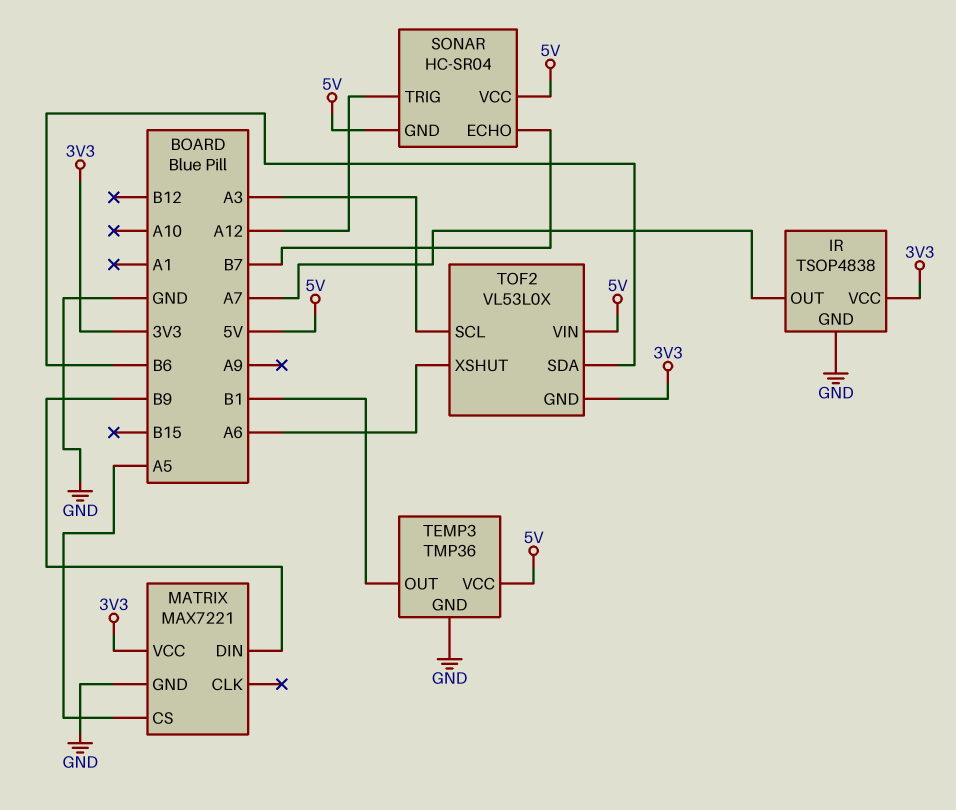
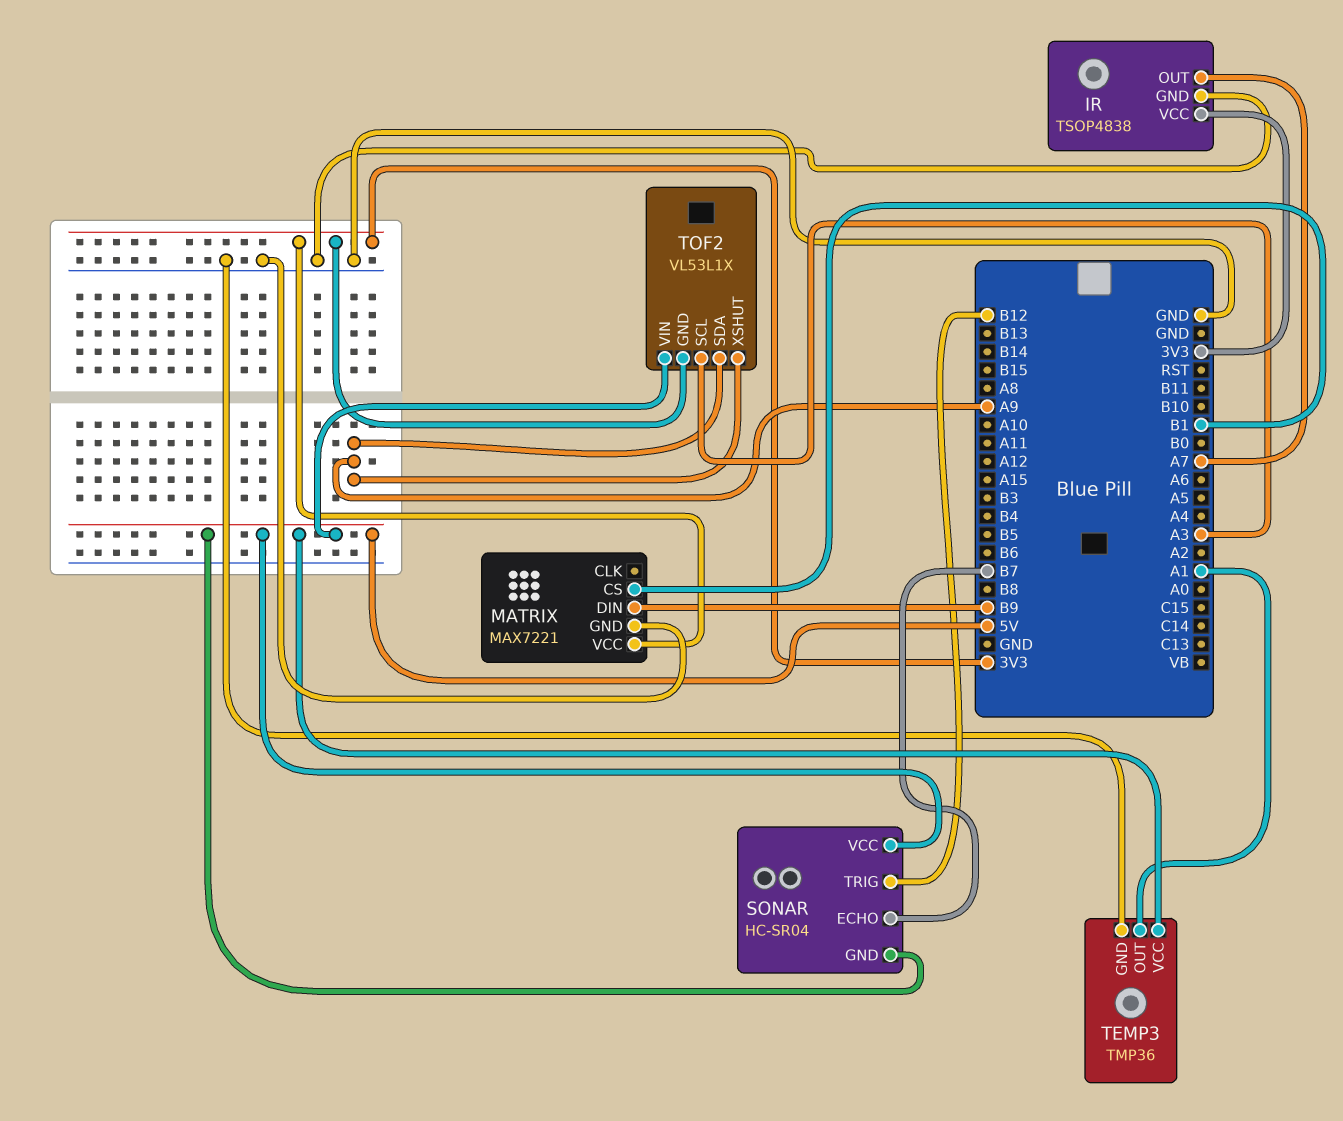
MATRIX pin CS: A5 -> B1
SONAR pin TRIG: A12 -> B12
TEMP3 pin OUT: B1 -> A1
TOF2: VL53L0X -> VL53L1X
TOF2 pin SDA: B6 -> A9
TOF2 pin XSHUT: A6 -> A9

